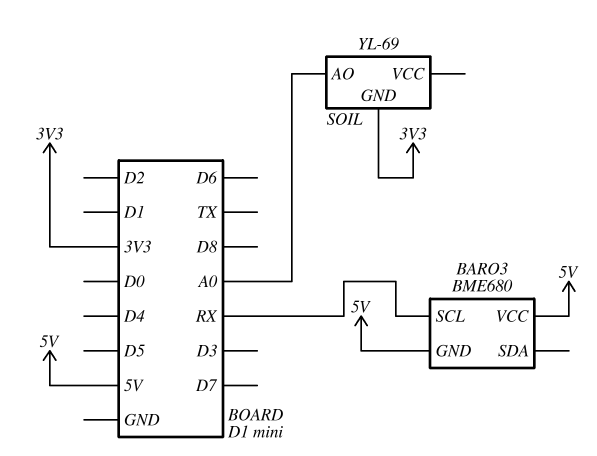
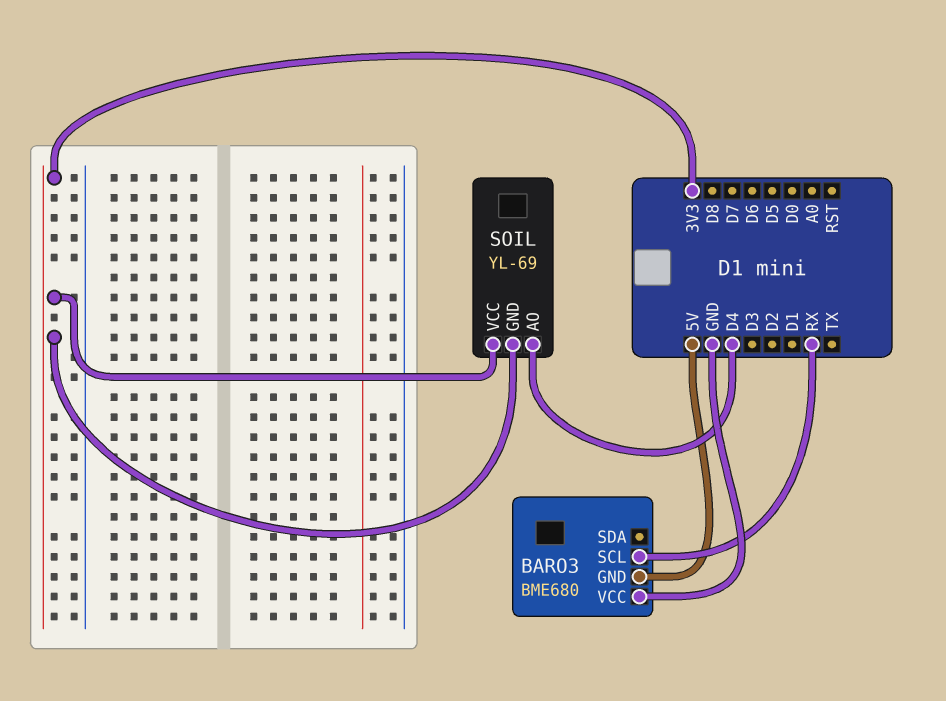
BARO3 pin VCC: 5V -> GND
SOIL pin AO: A0 -> D4
SOIL pin VCC: none -> 3V3

